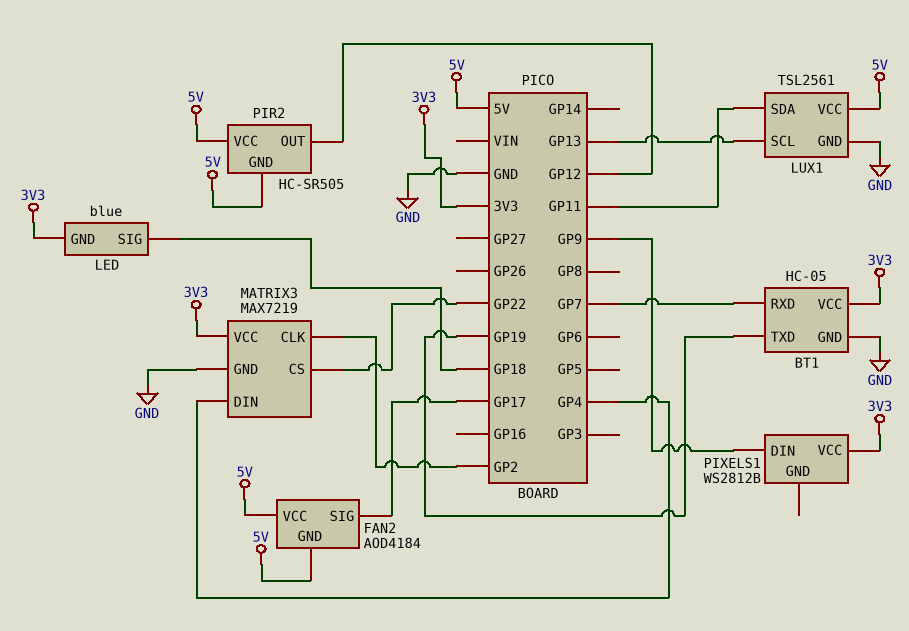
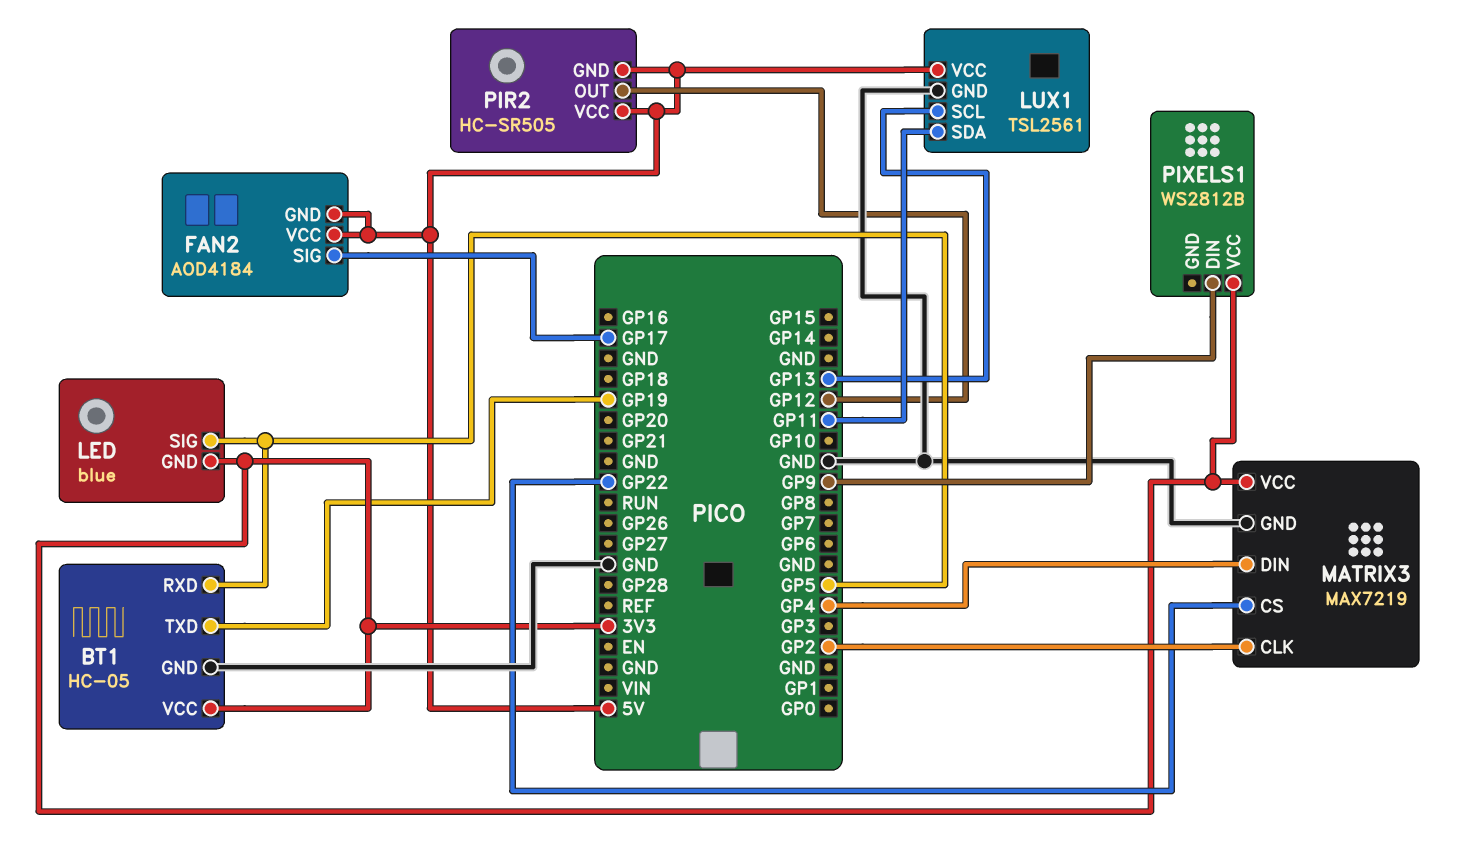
BT1 pin RXD: GP7 -> GP5
LED pin SIG: GP18 -> GP5

